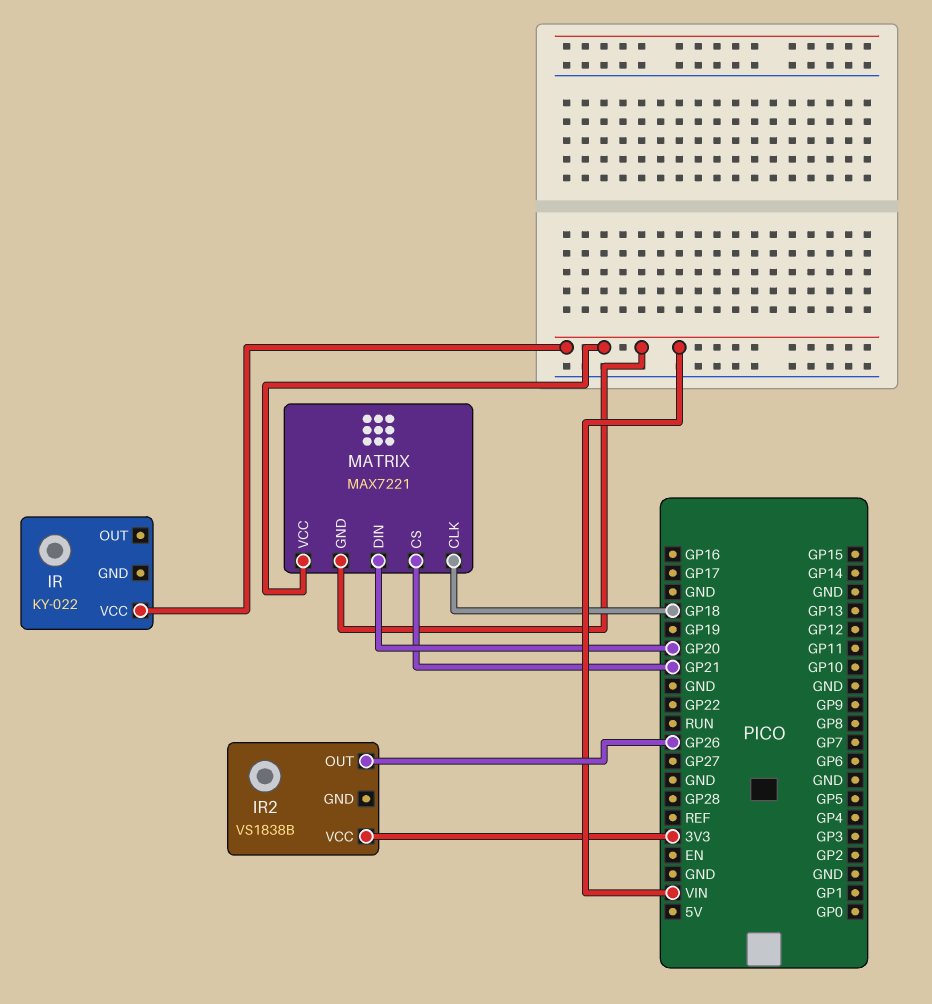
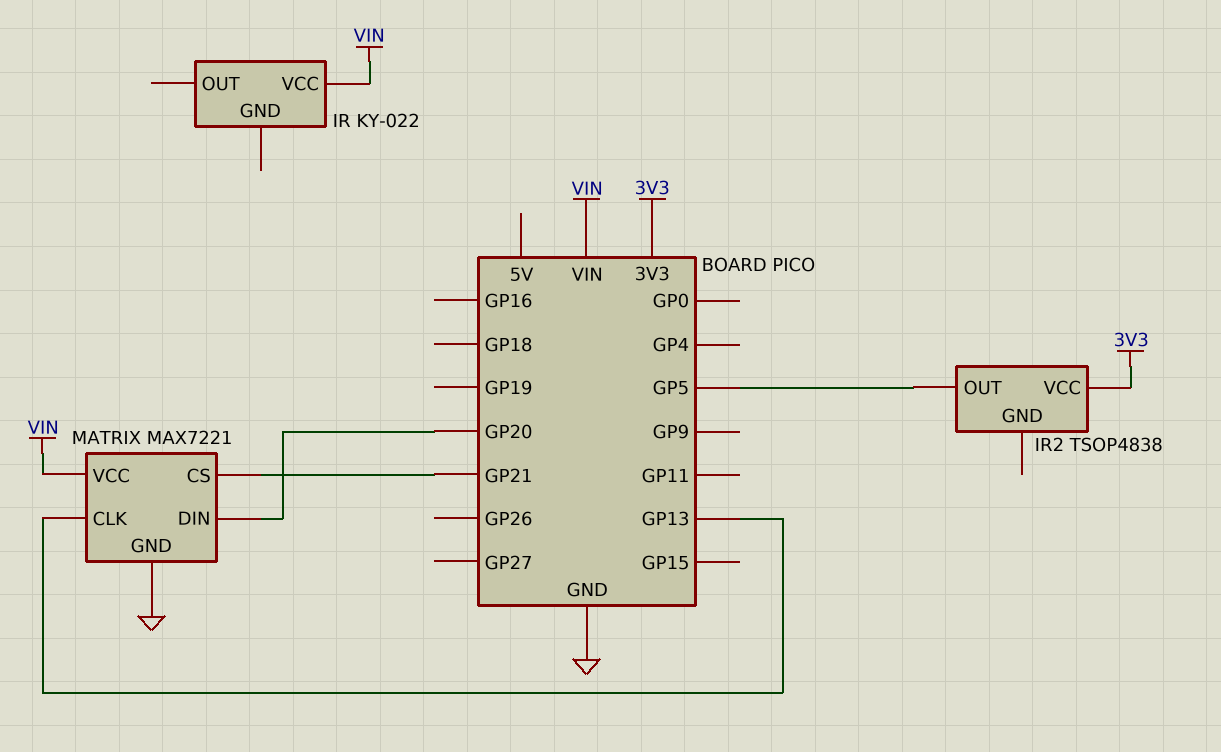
IR2: VS1838B -> TSOP4838
IR2 pin OUT: GP26 -> GP5
MATRIX pin CLK: GP18 -> GP13
MATRIX pin GND: VIN -> GND

